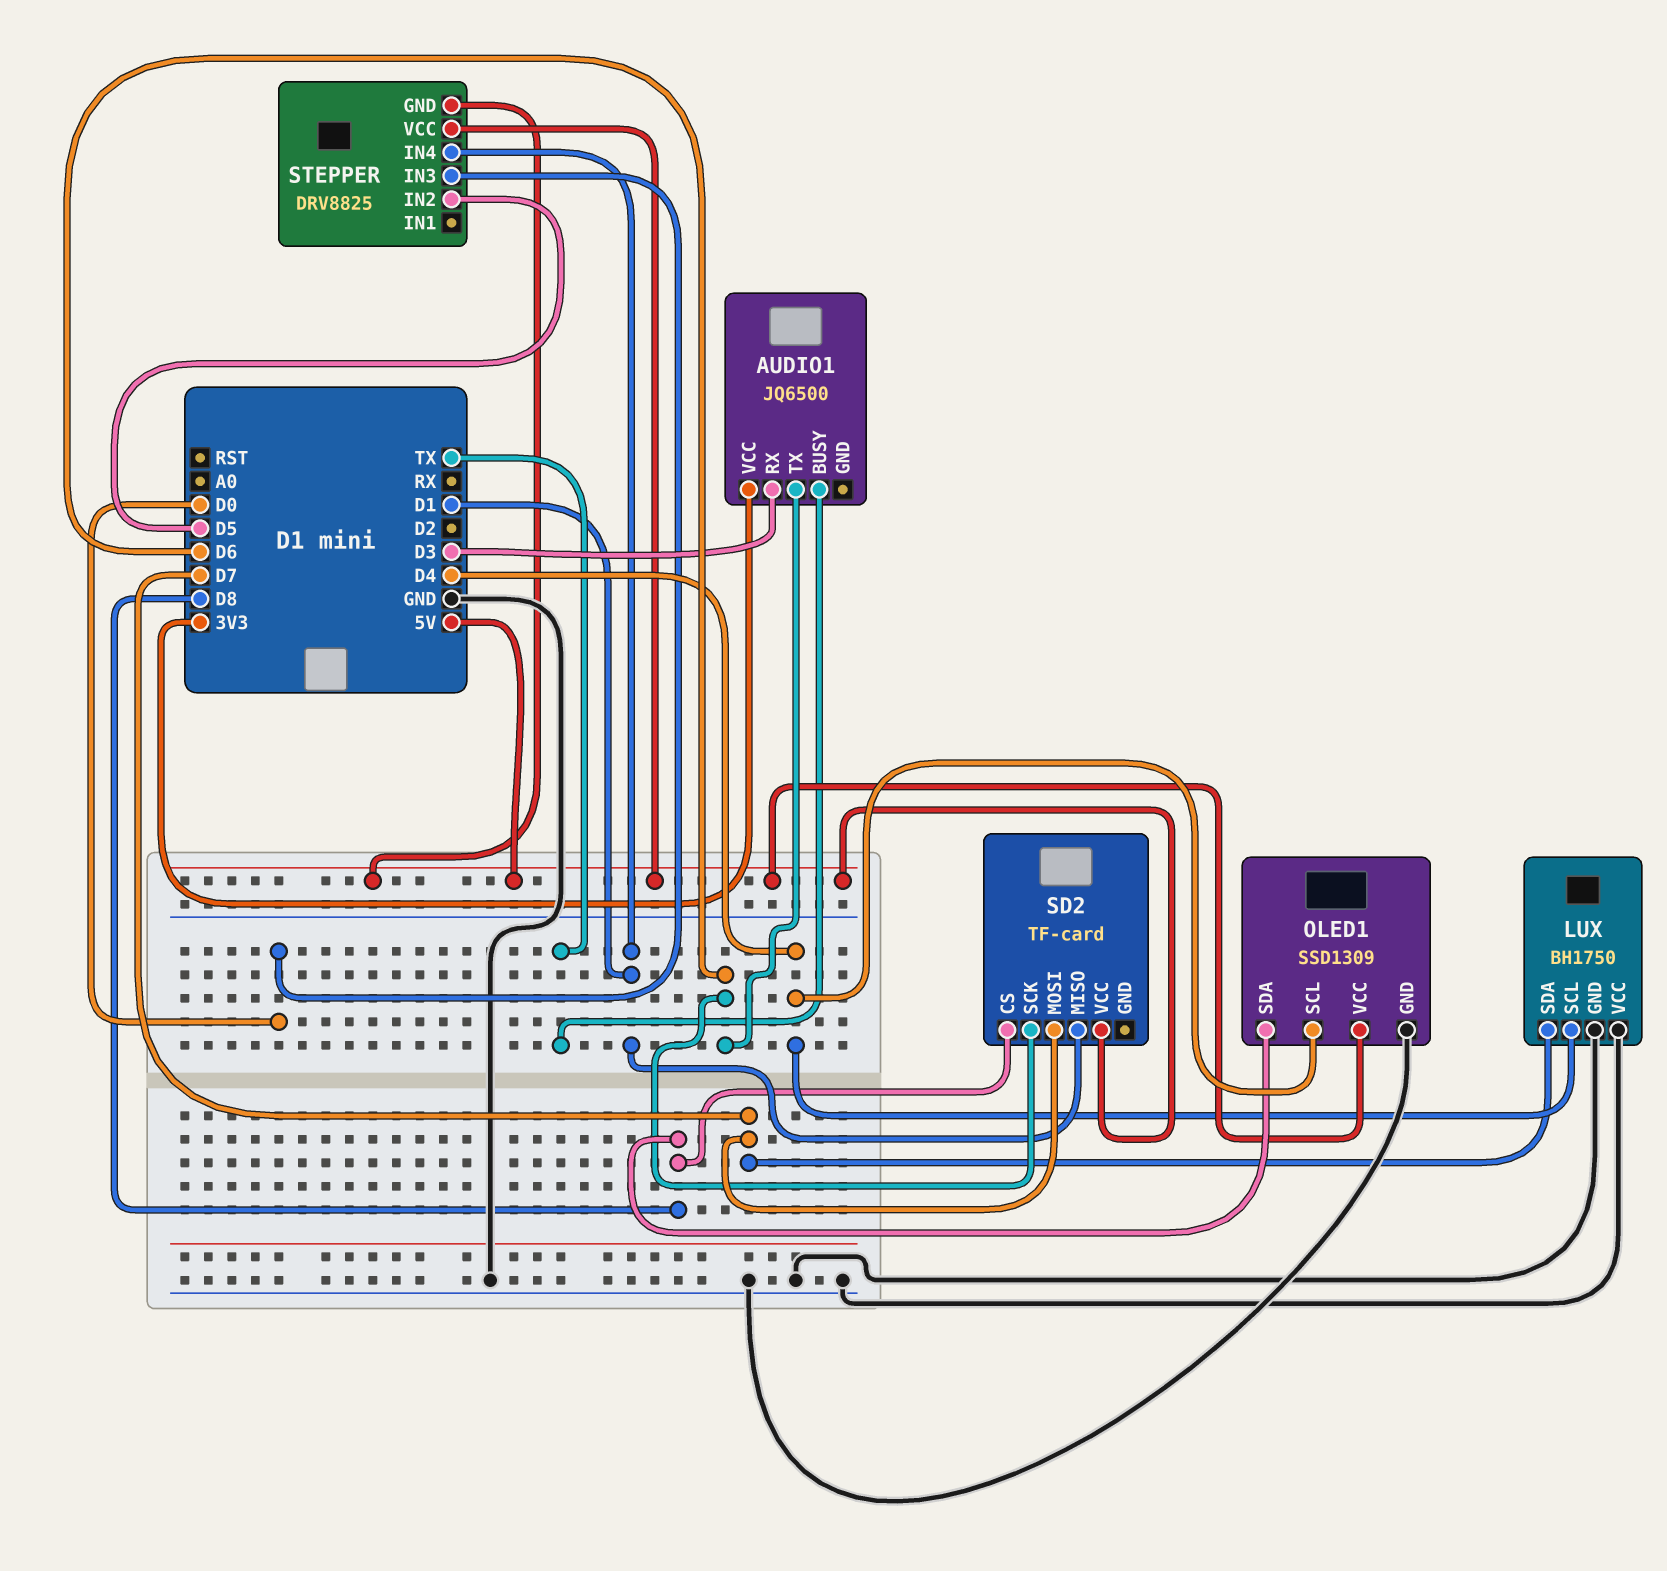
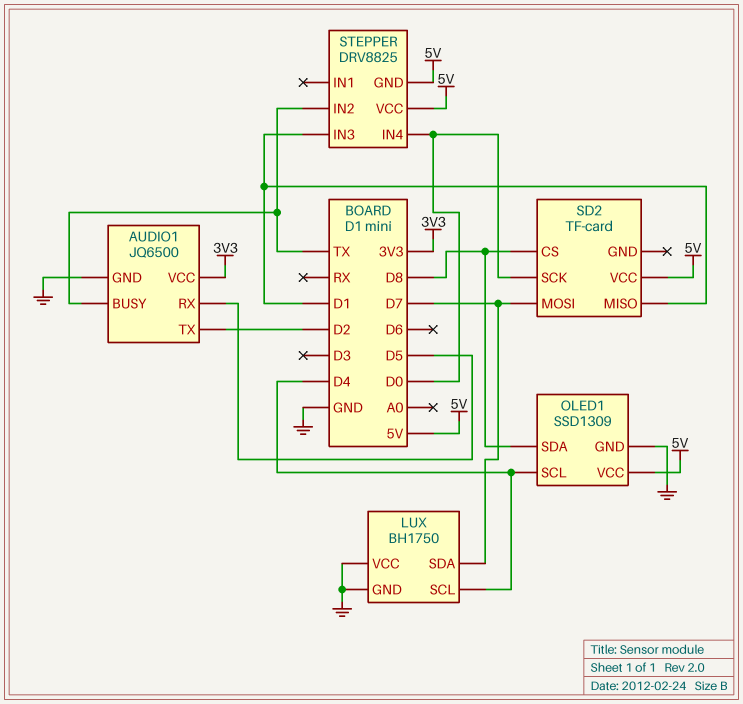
AUDIO1 pin GND: none -> GND
AUDIO1 pin RX: D3 -> D5
AUDIO1 pin TX: D6 -> D2
SD2 pin SCK: D6 -> D0
STEPPER pin IN2: D5 -> TX
STEPPER pin IN3: D0 -> D1
STEPPER pin IN4: D1 -> D0

